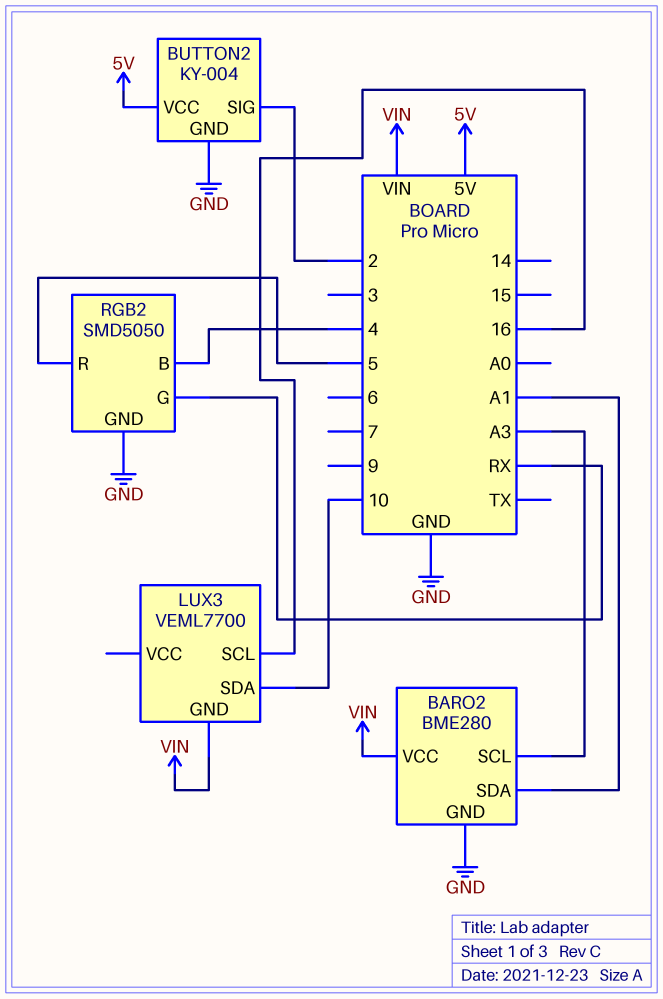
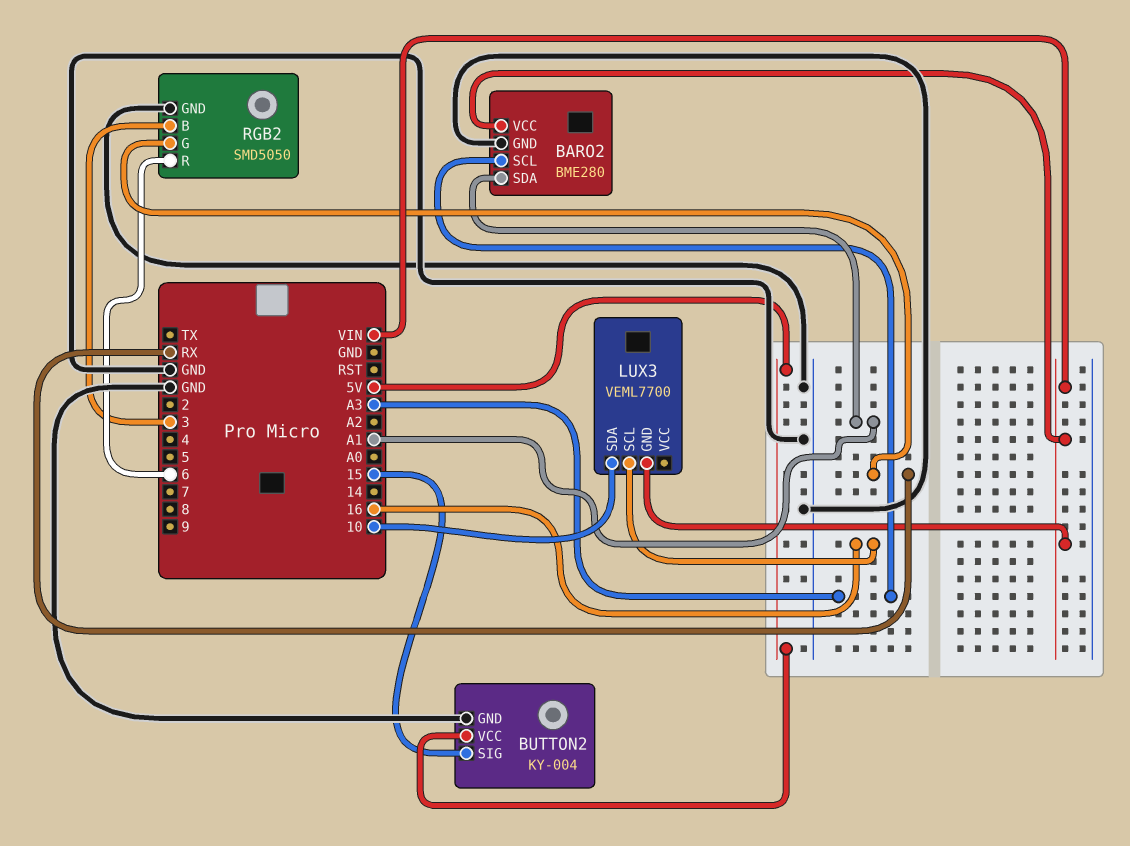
BUTTON2 pin SIG: 2 -> 15
RGB2 pin B: 4 -> 3
RGB2 pin R: 5 -> 6

